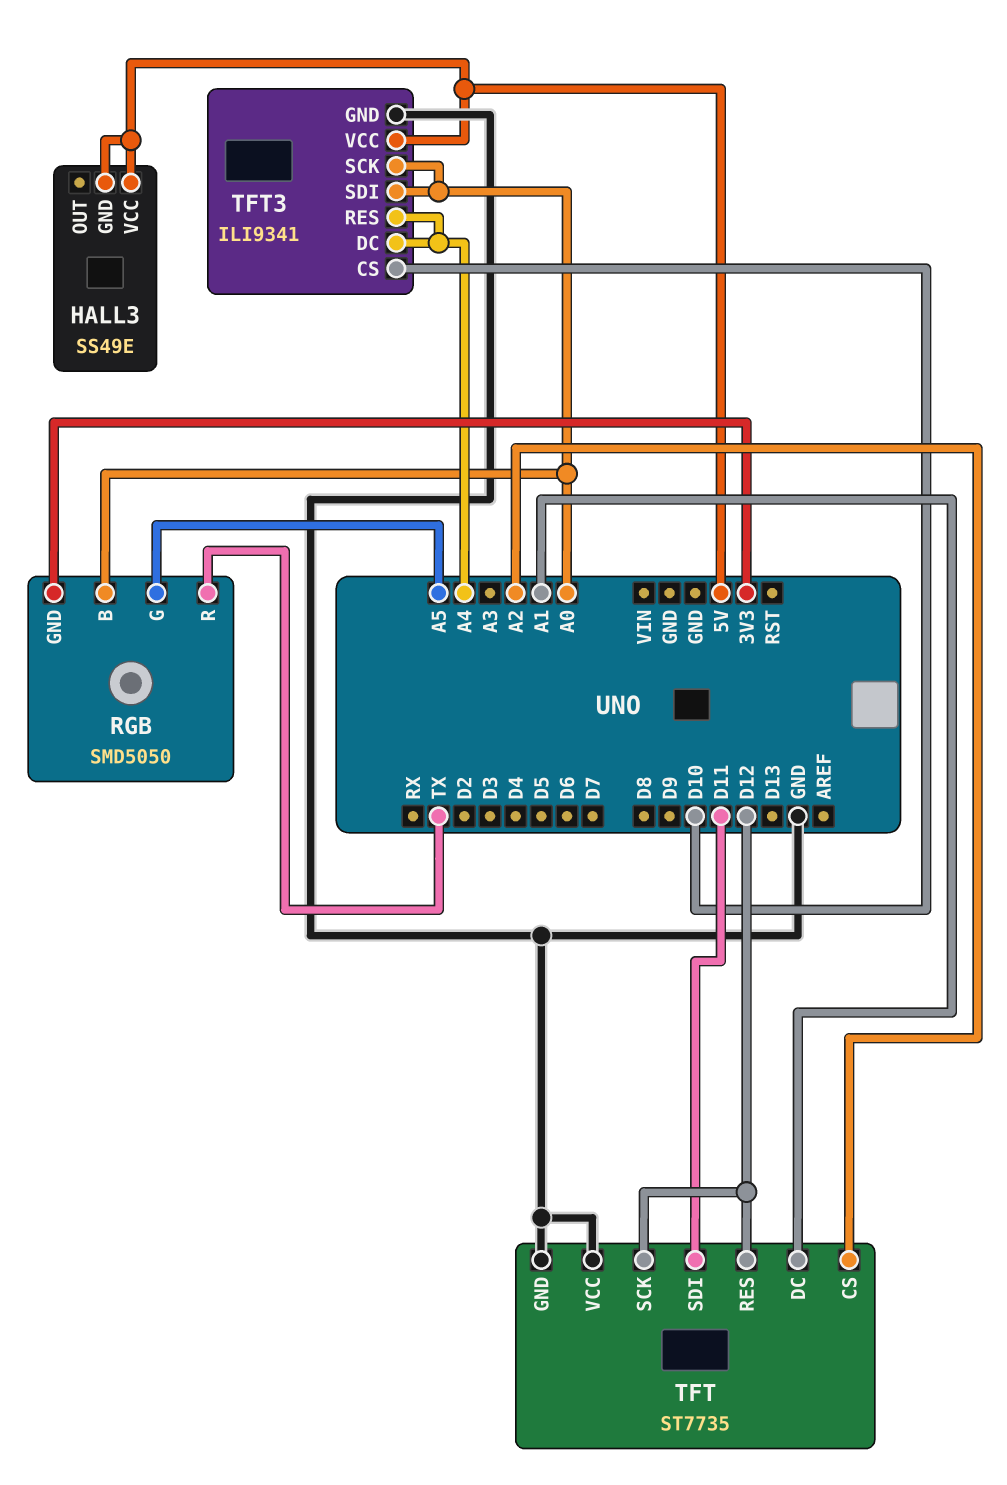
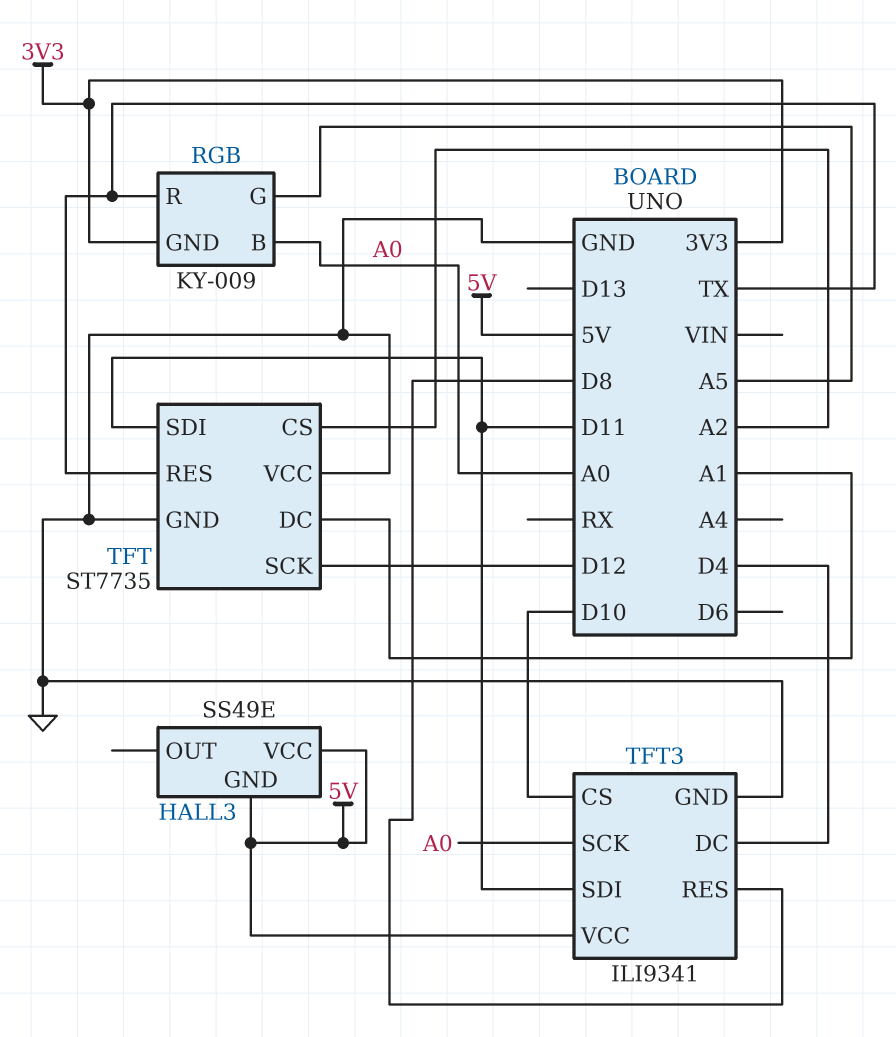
RGB: SMD5050 -> KY-009
TFT pin RES: D12 -> TX
TFT3 pin DC: A4 -> D4
TFT3 pin RES: A4 -> D8
TFT3 pin SDI: A0 -> D11

